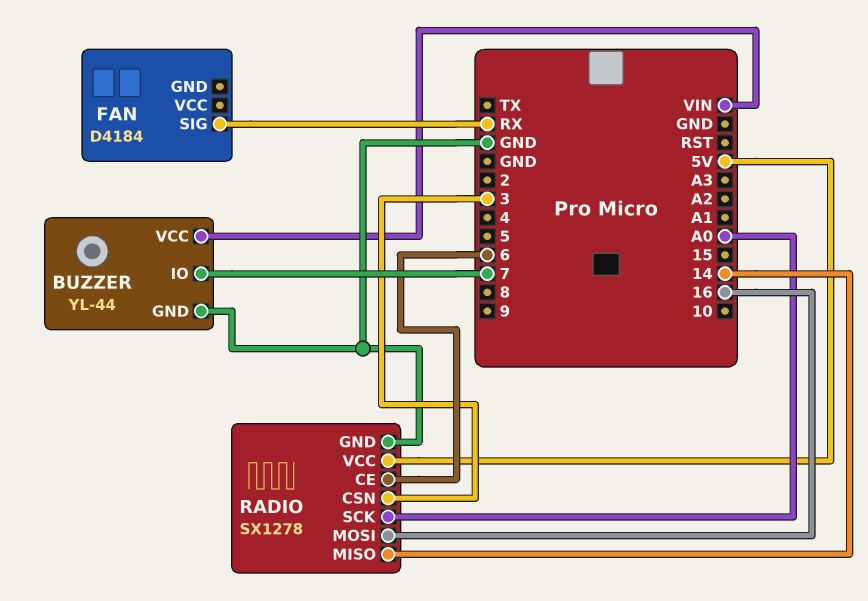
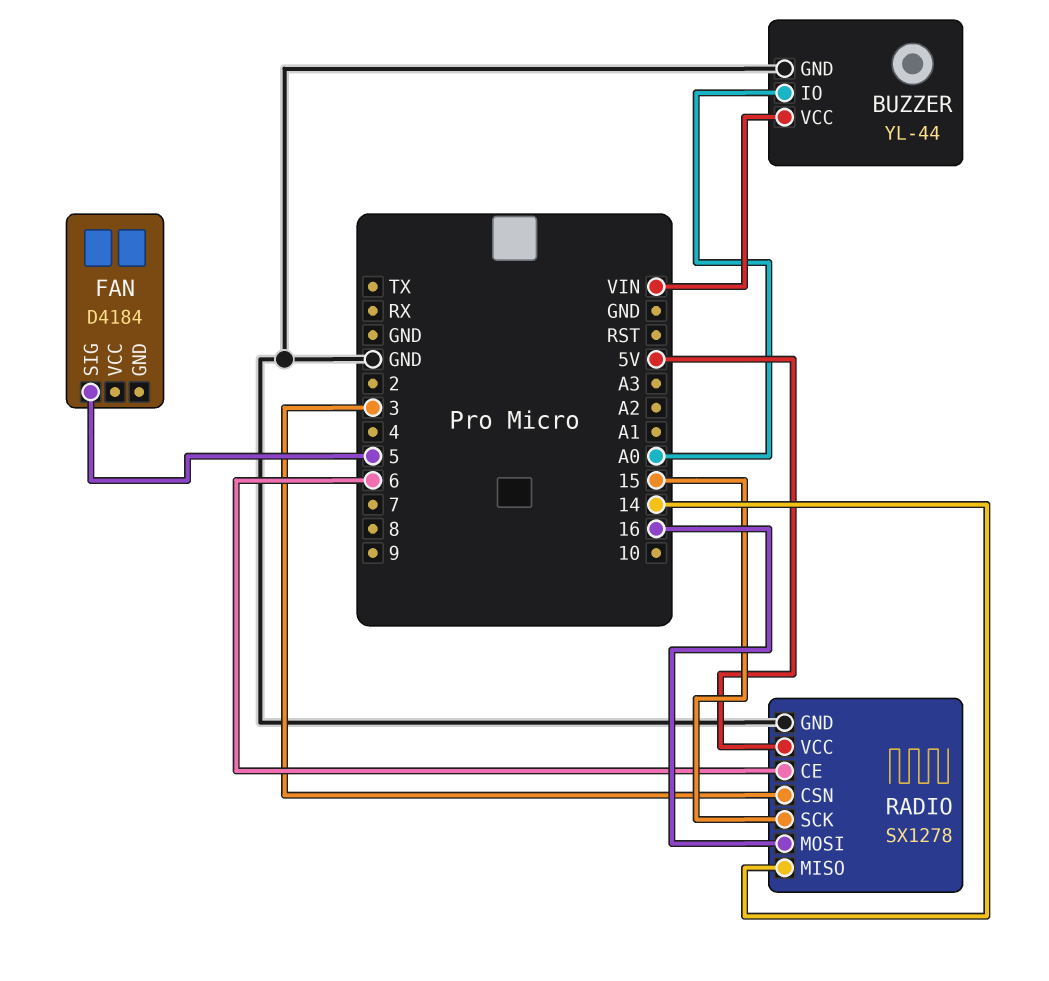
BUZZER pin IO: 7 -> A0
FAN pin SIG: RX -> 5
RADIO pin SCK: A0 -> 15

